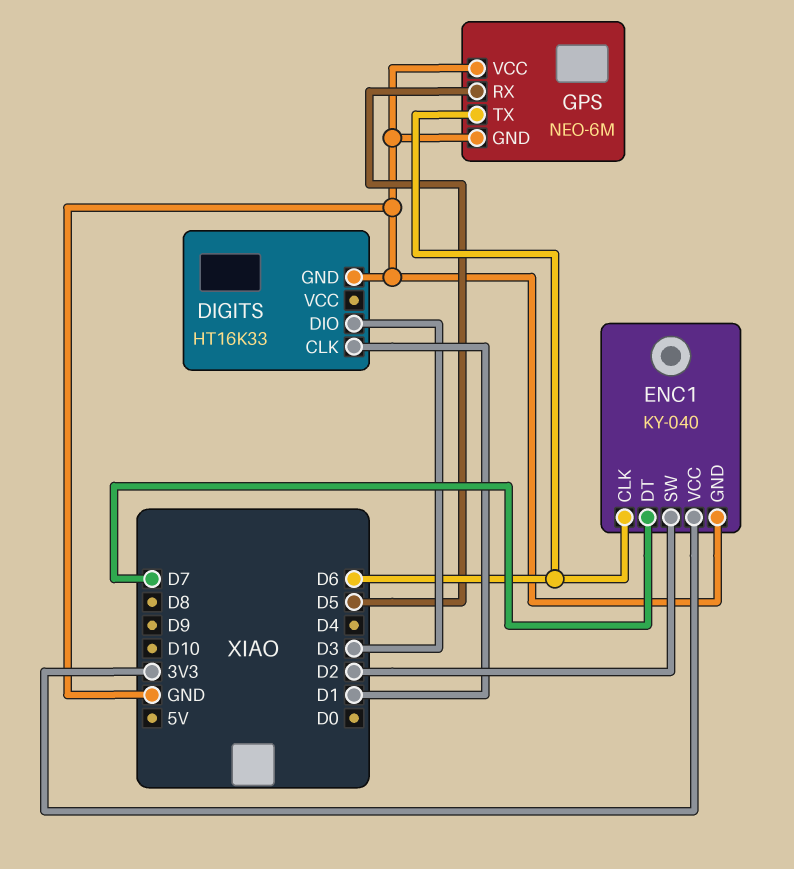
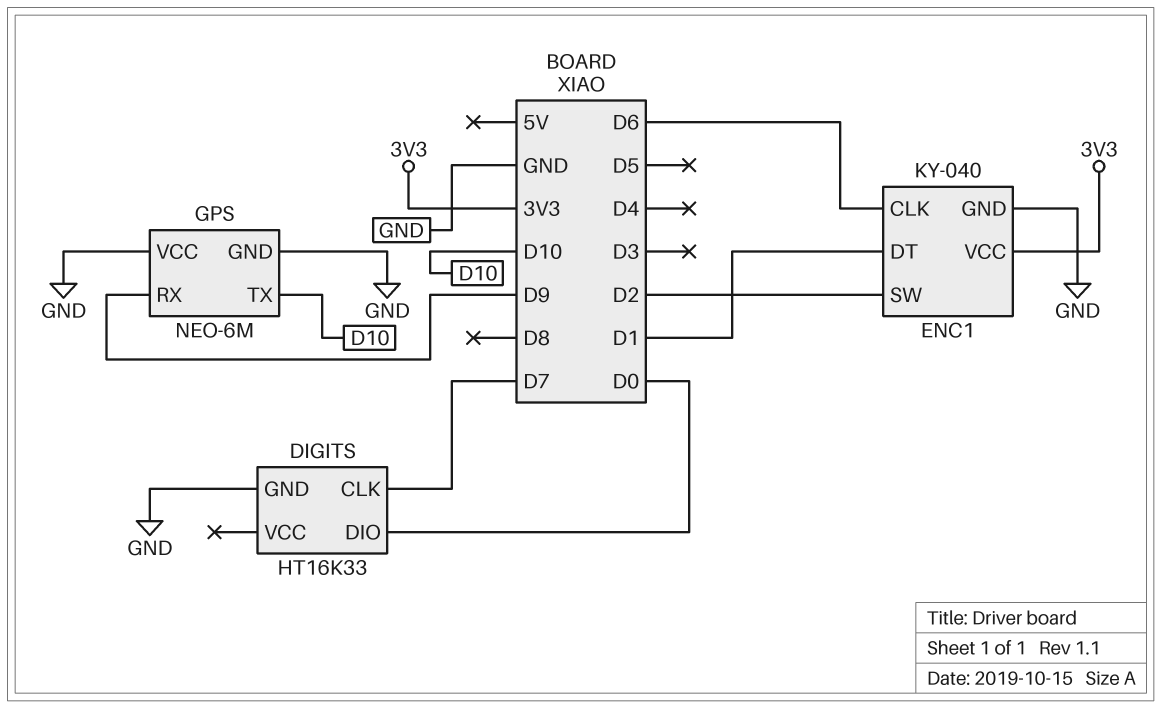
DIGITS pin CLK: D1 -> D7
DIGITS pin DIO: D3 -> D0
ENC1 pin DT: D7 -> D1
GPS pin RX: D5 -> D9
GPS pin TX: D6 -> D10

